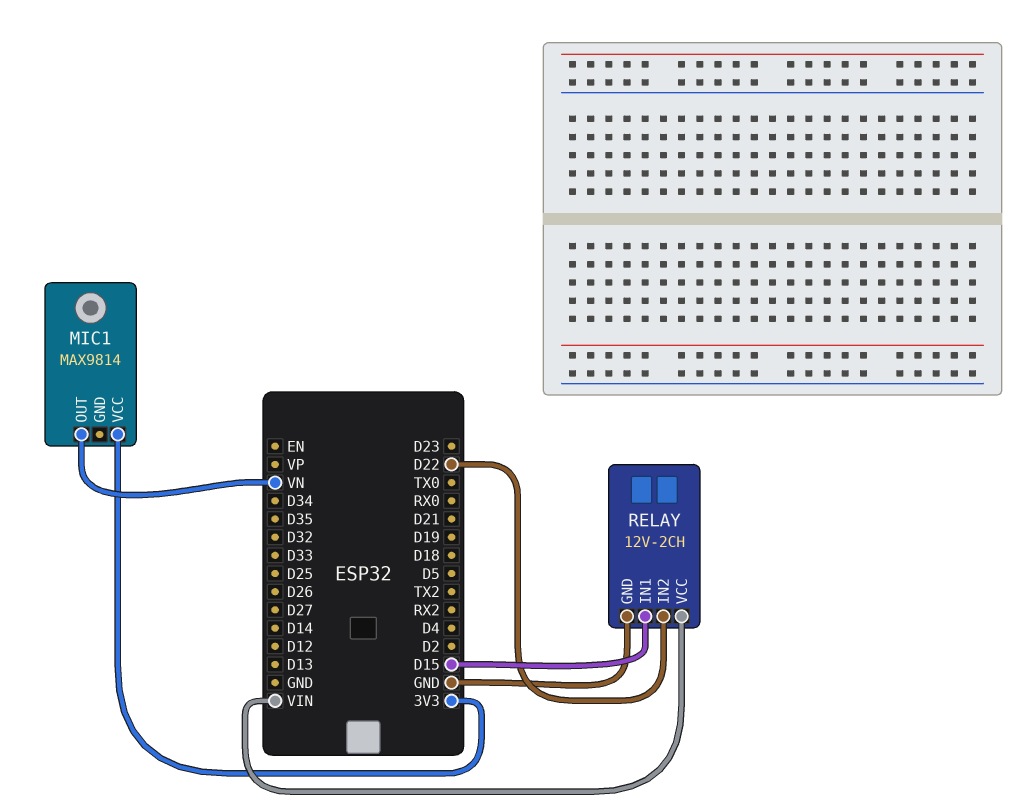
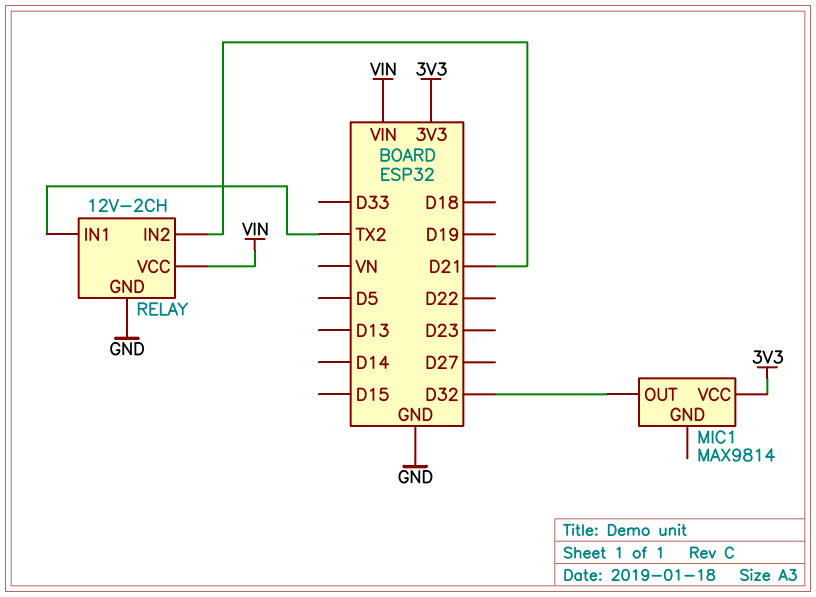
MIC1 pin OUT: VN -> D32
RELAY pin IN1: D15 -> TX2
RELAY pin IN2: D22 -> D21

